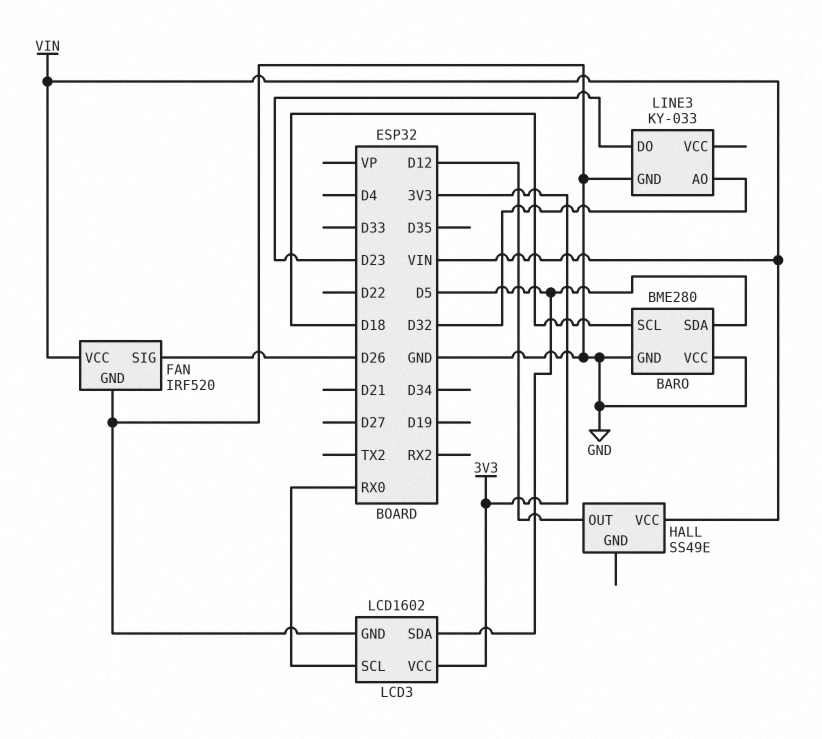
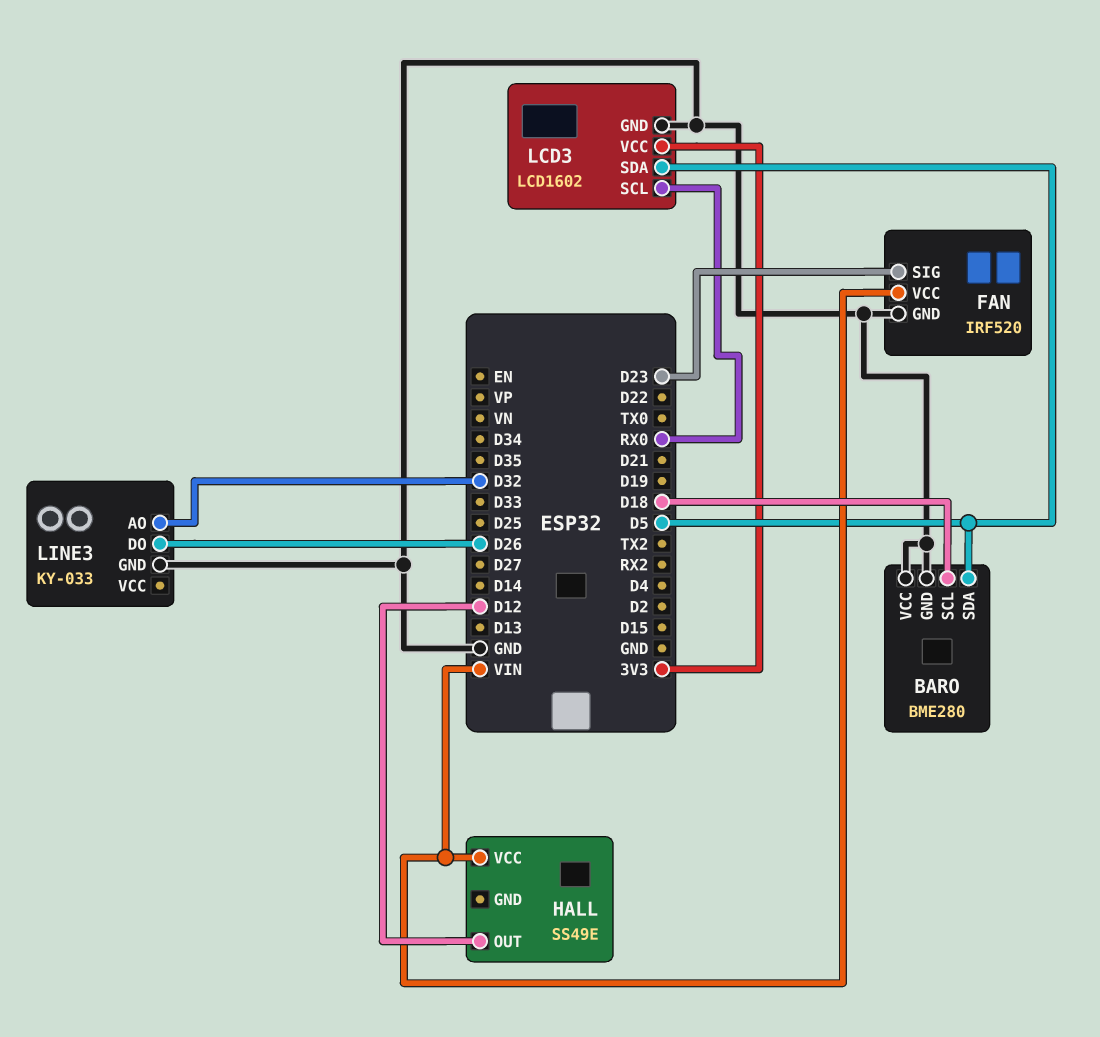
FAN pin SIG: D26 -> D23
LINE3 pin DO: D23 -> D26

